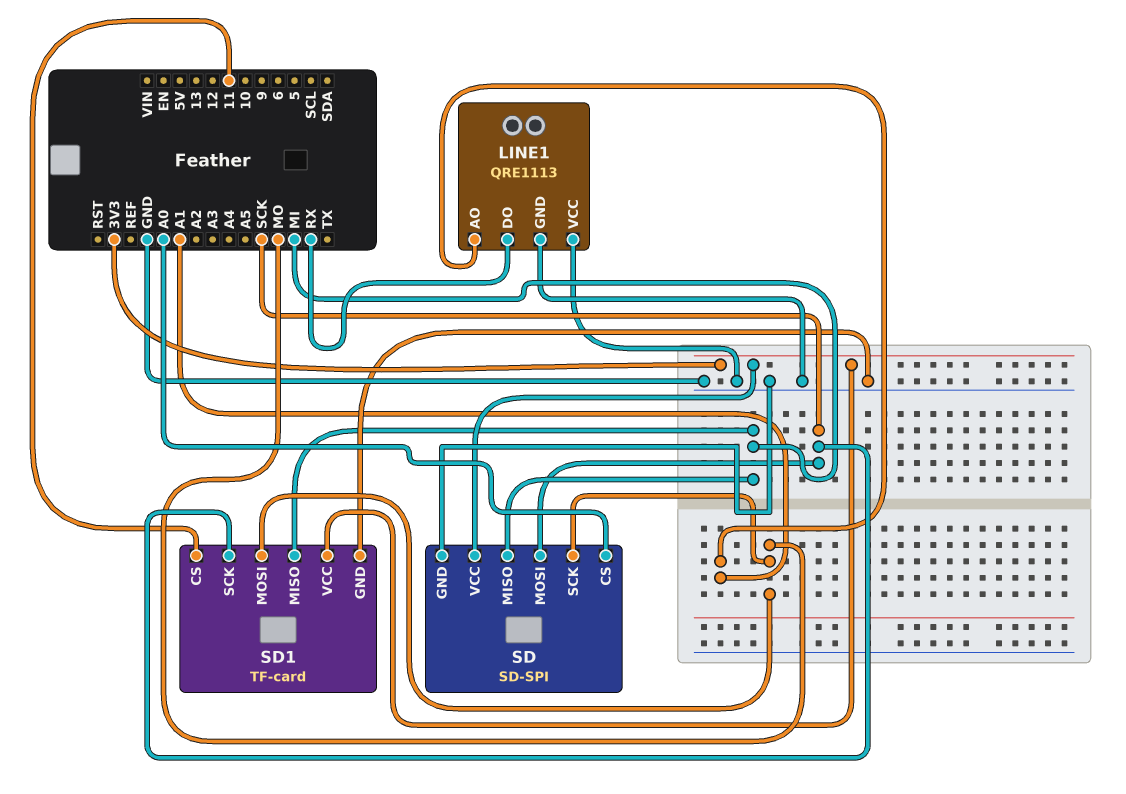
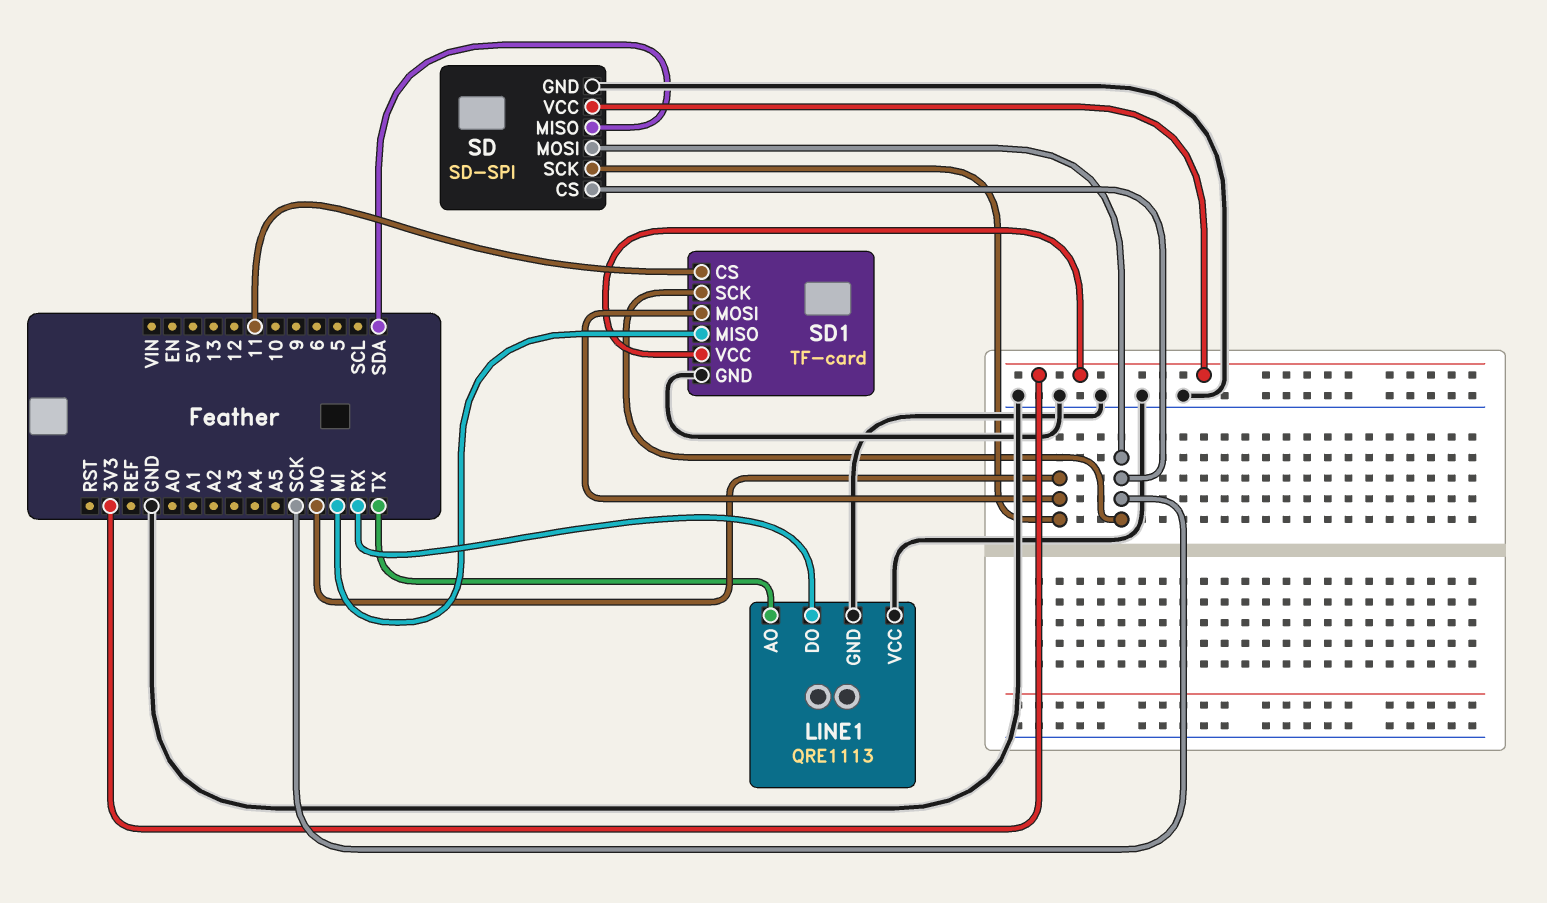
LINE1 pin AO: A1 -> TX
SD pin CS: A0 -> SCK
SD pin MISO: MI -> SDA

